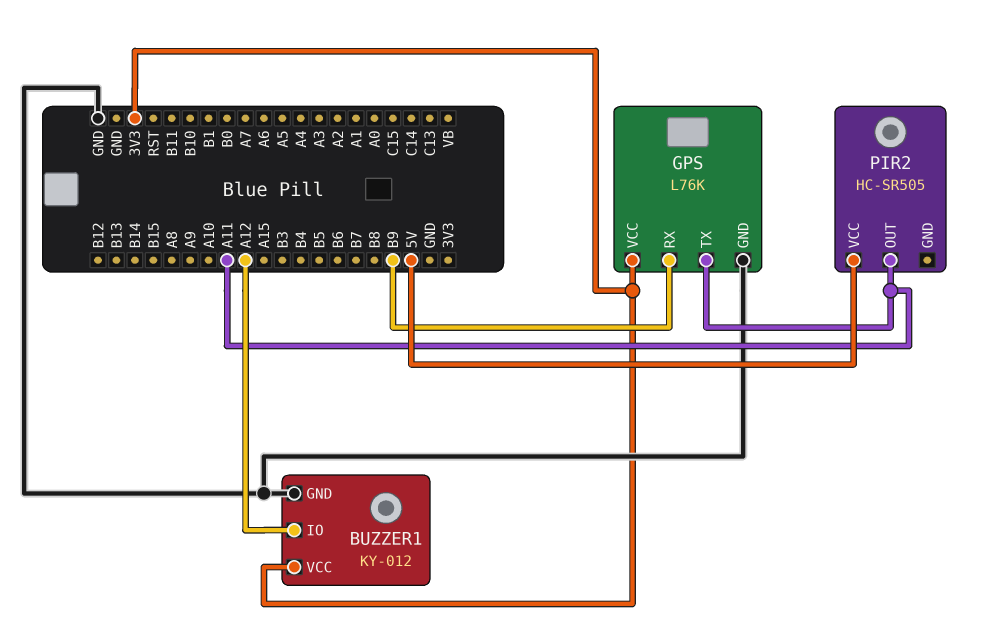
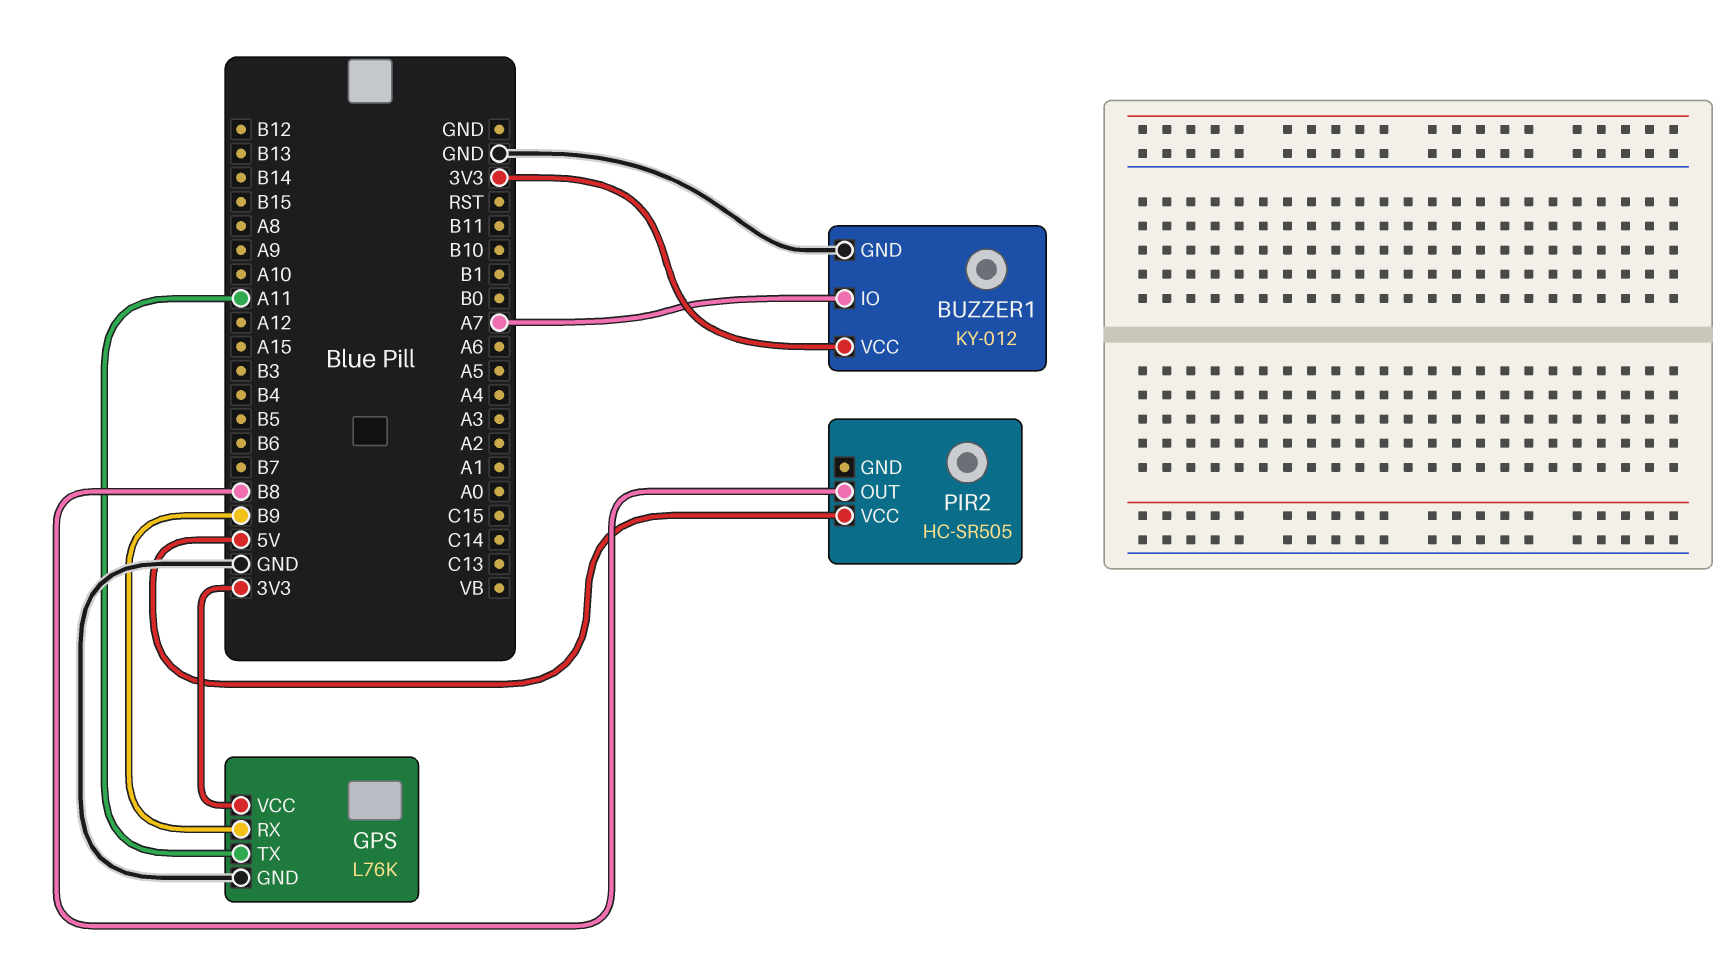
BUZZER1 pin IO: A12 -> A7
PIR2 pin OUT: A11 -> B8

